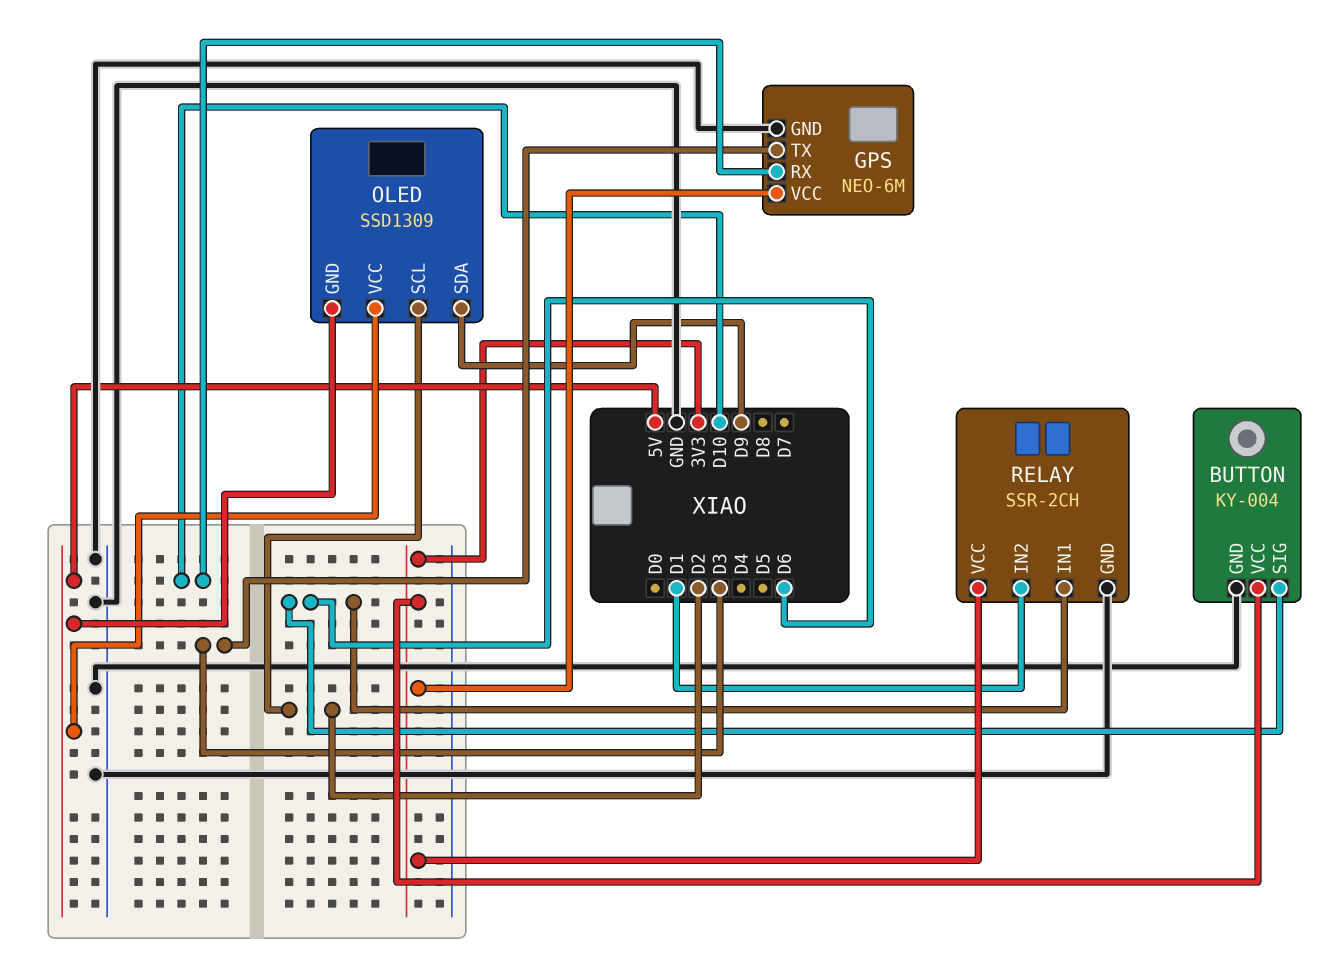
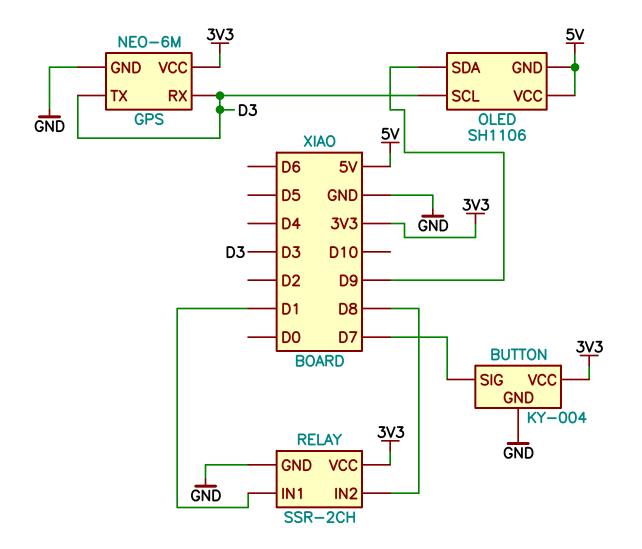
BUTTON pin SIG: D6 -> D7
GPS pin RX: D10 -> D3
OLED: SSD1309 -> SH1106
OLED pin SCL: D2 -> D3
RELAY pin IN1: D6 -> D1
RELAY pin IN2: D1 -> D8

